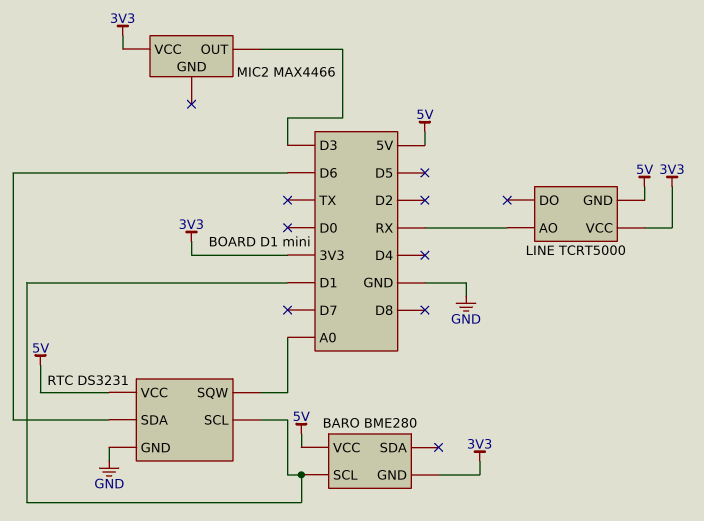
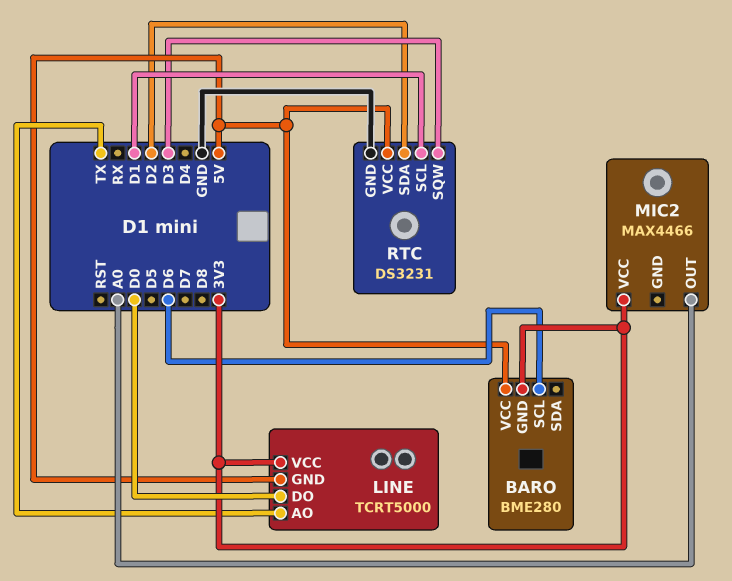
BARO pin SCL: D1 -> D6
LINE pin AO: RX -> TX
LINE pin DO: none -> D0
MIC2 pin OUT: D3 -> A0
RTC pin SDA: D6 -> D2
RTC pin SQW: A0 -> D3

